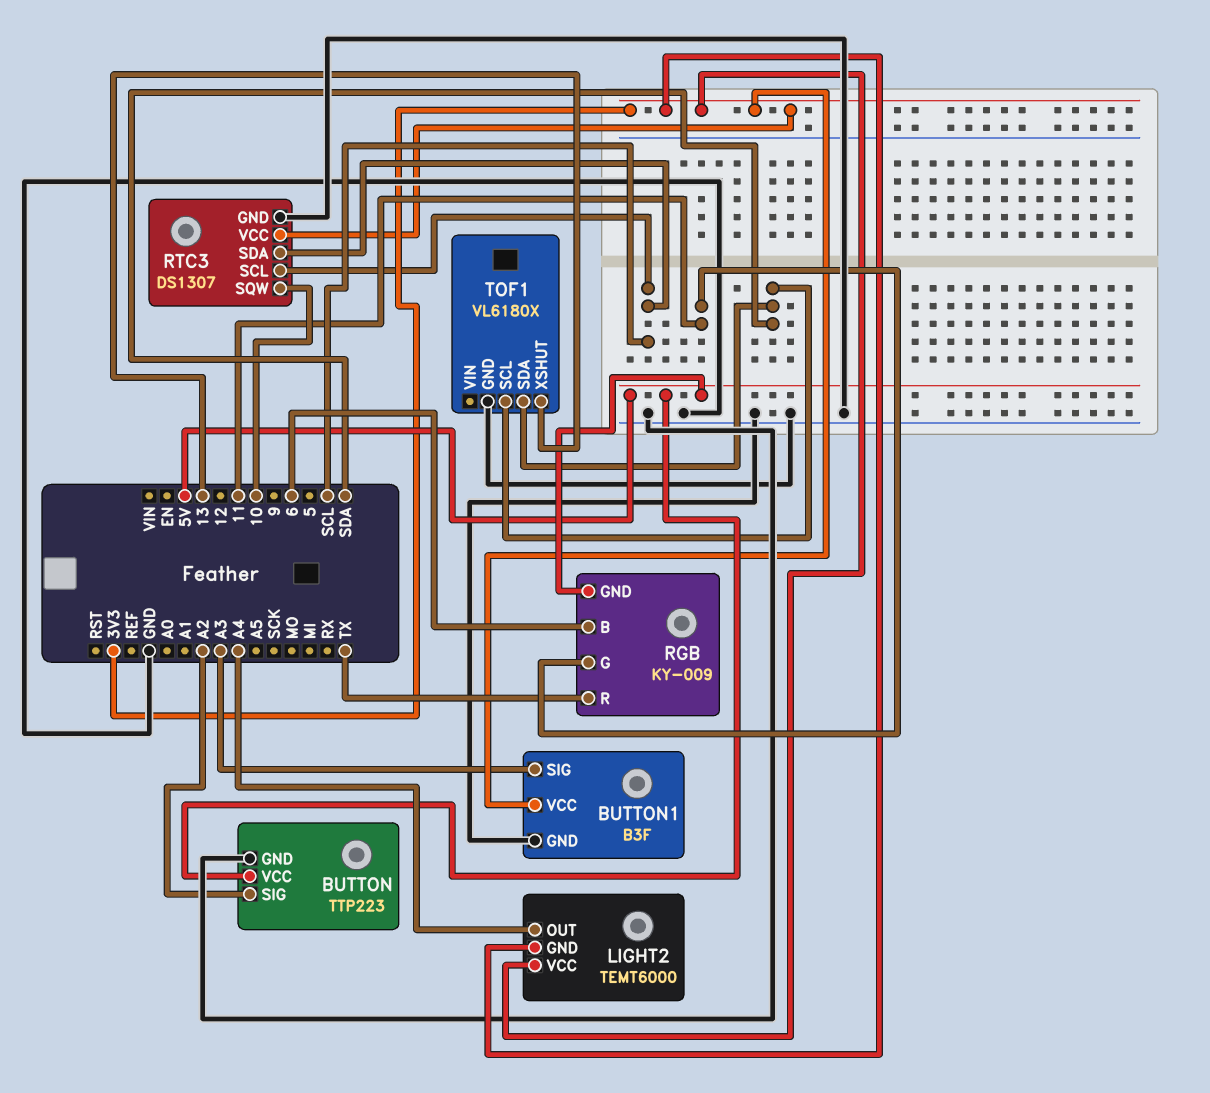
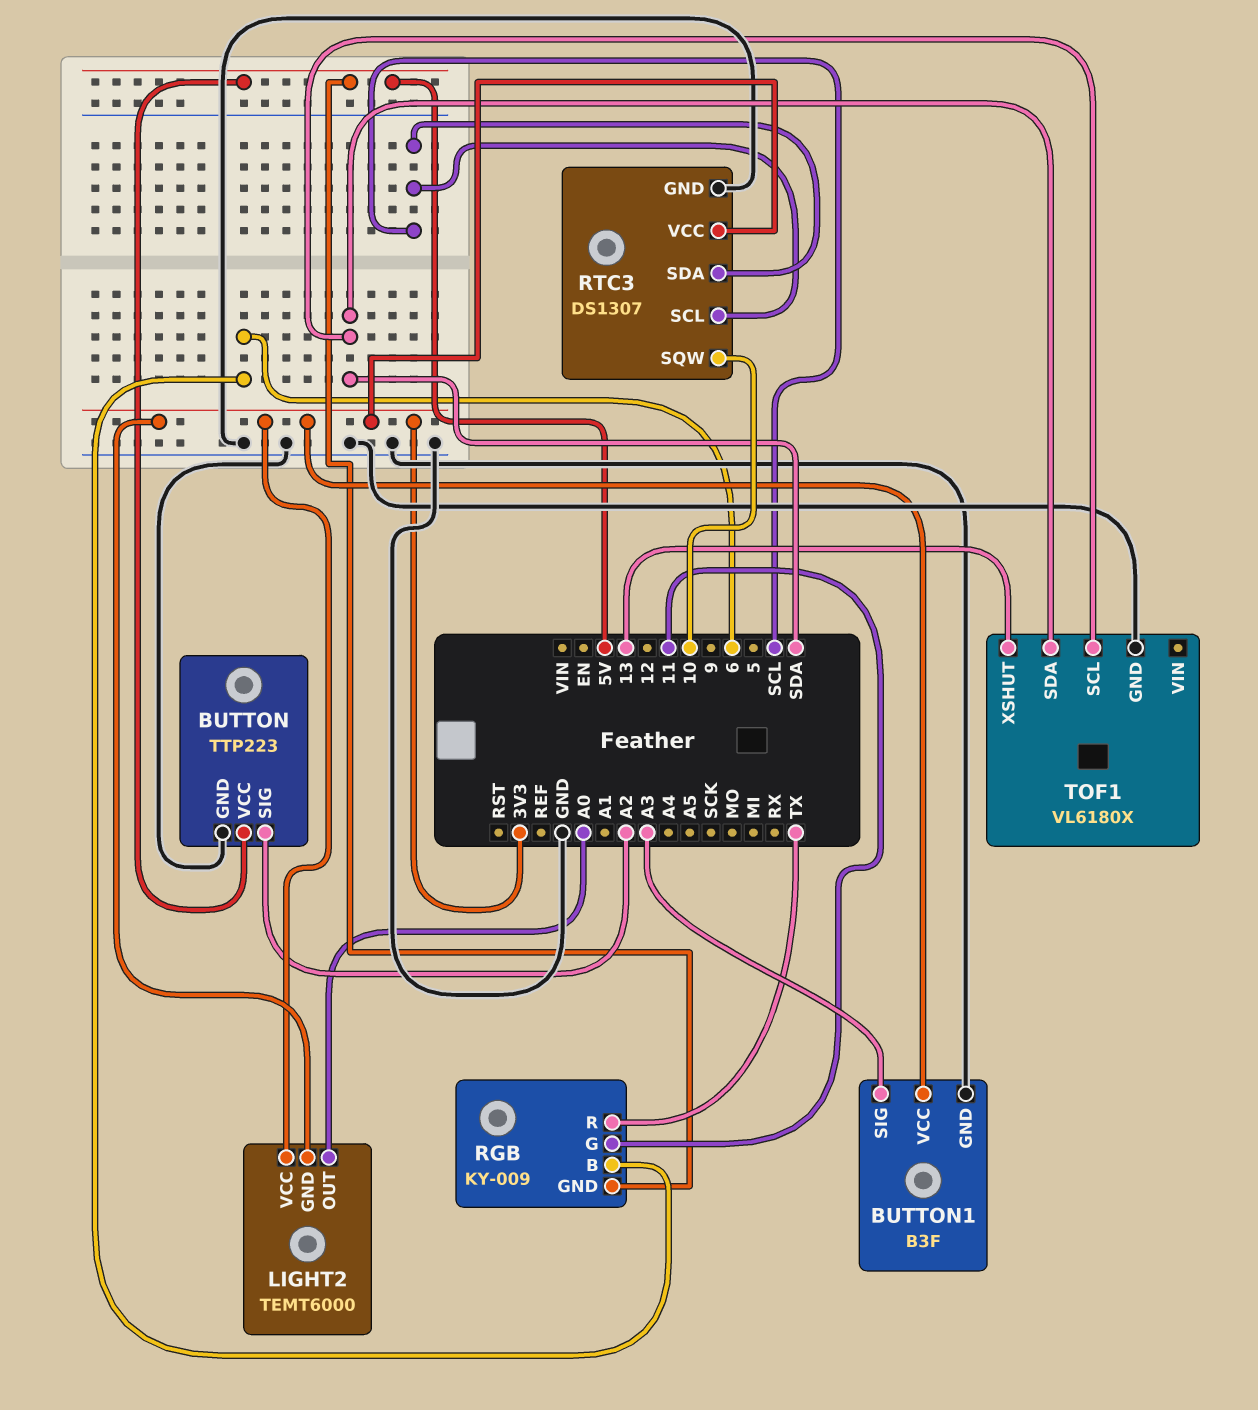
LIGHT2 pin OUT: A4 -> A0

